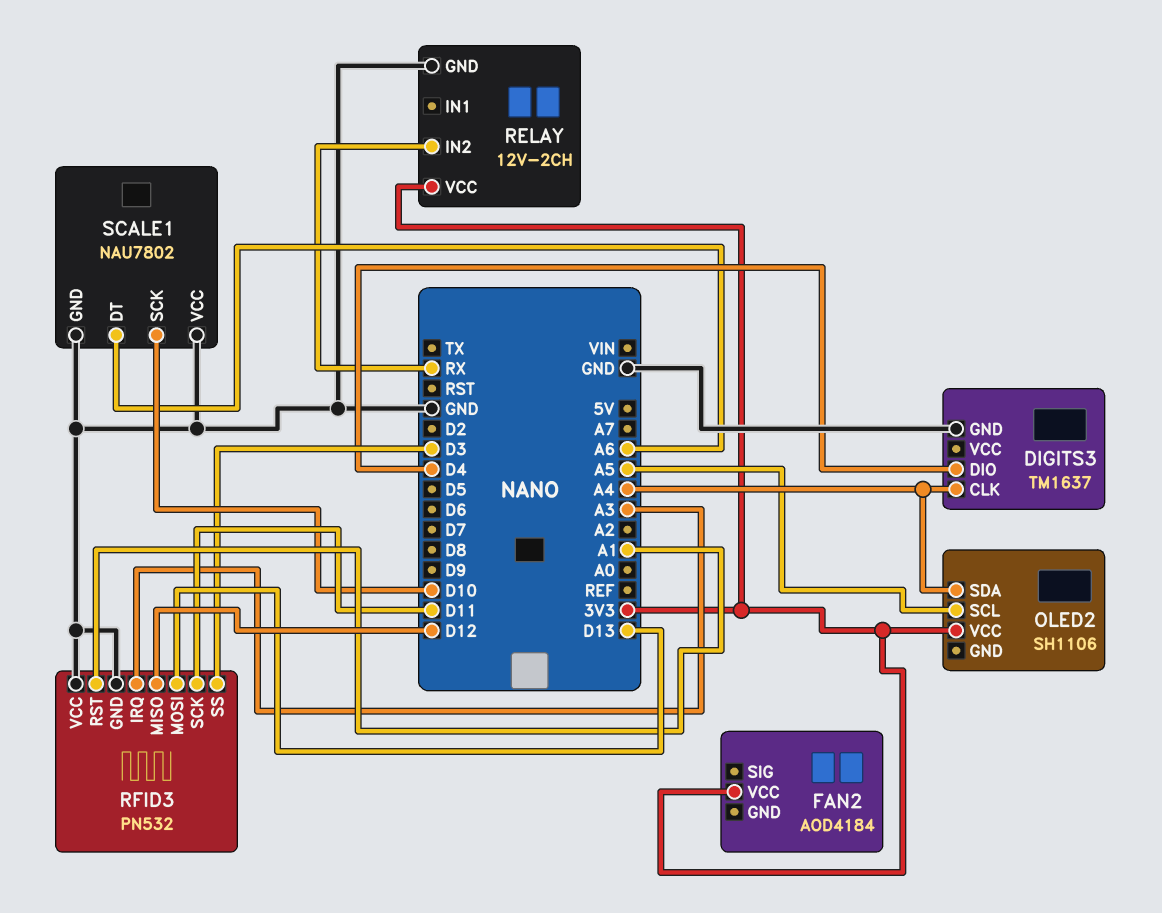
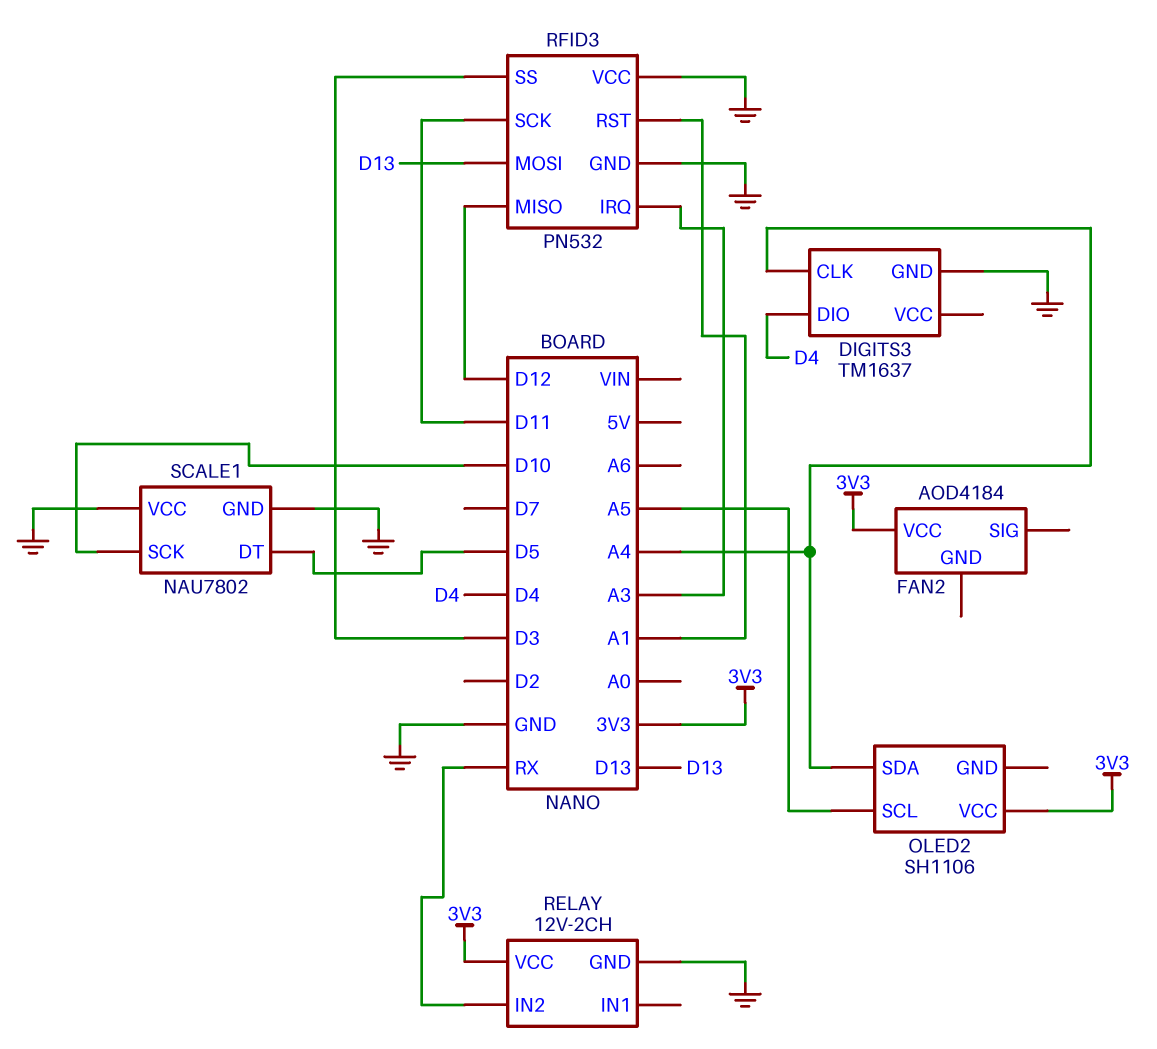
SCALE1 pin DT: A6 -> D5

